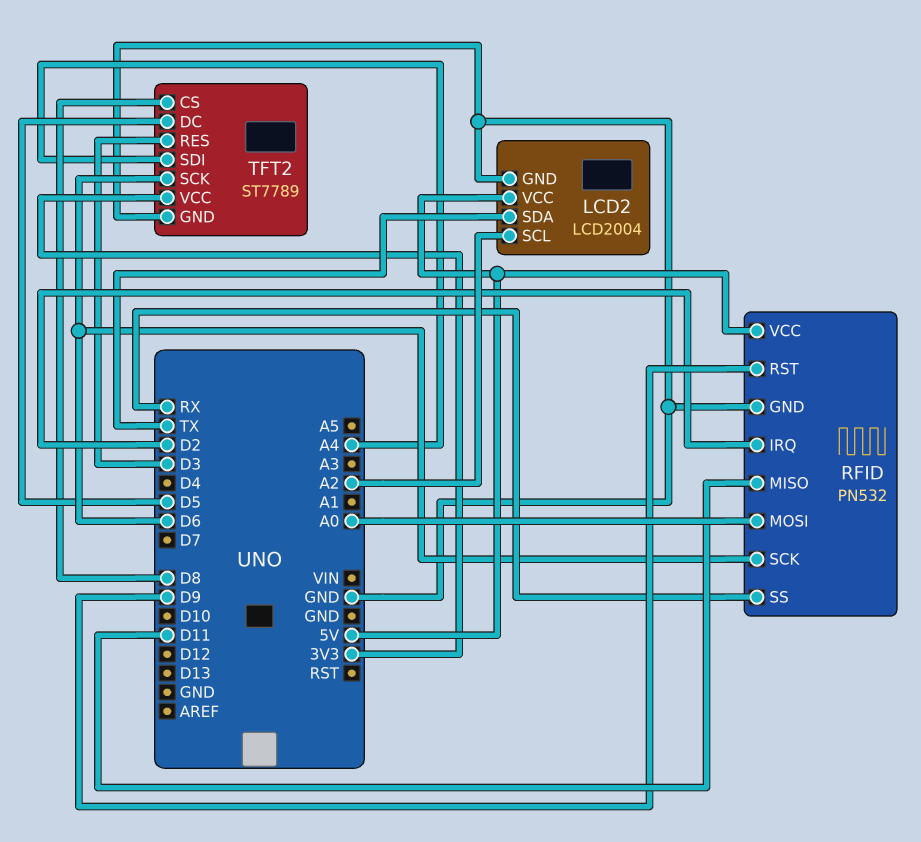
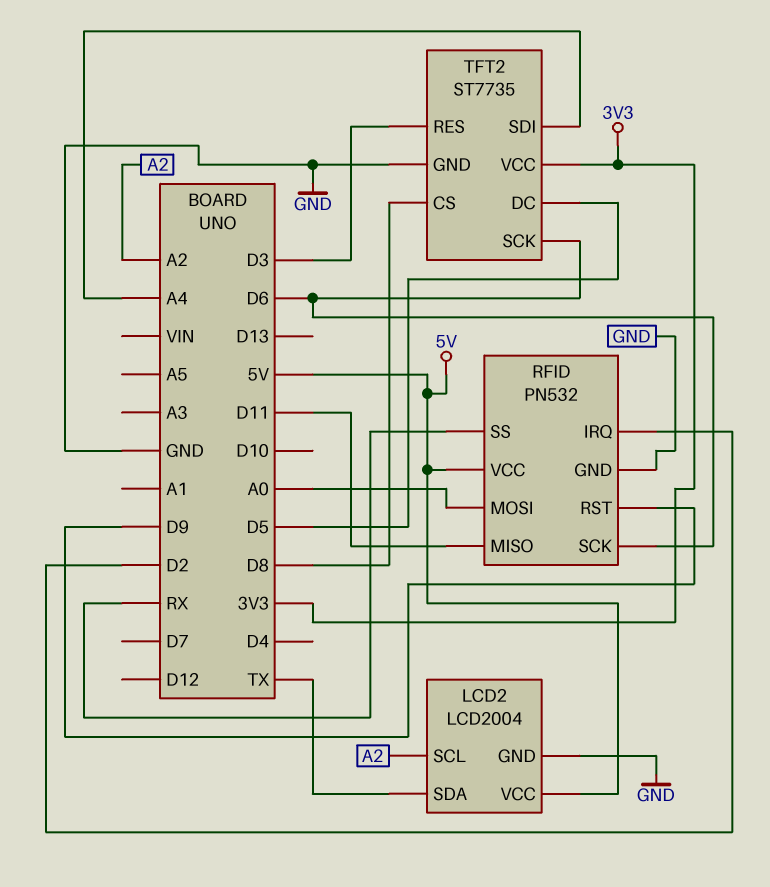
TFT2: ST7789 -> ST7735

